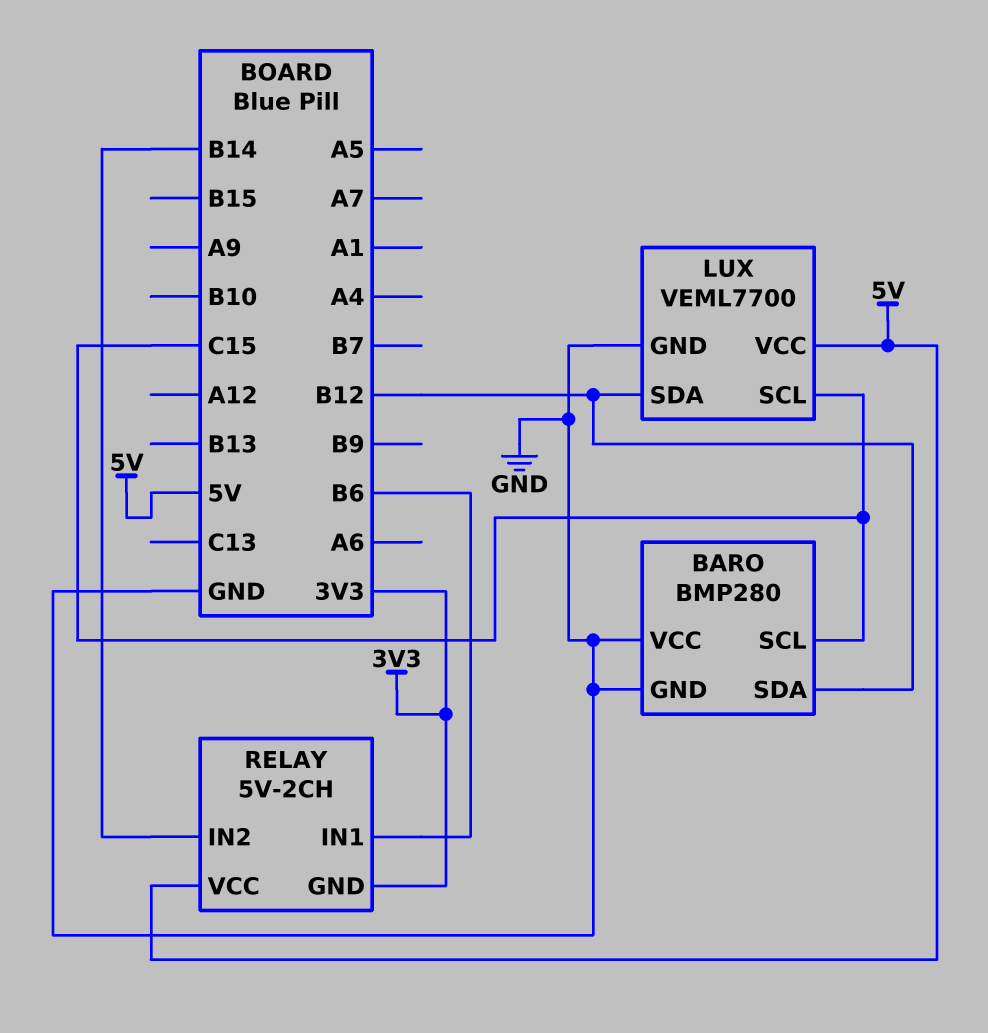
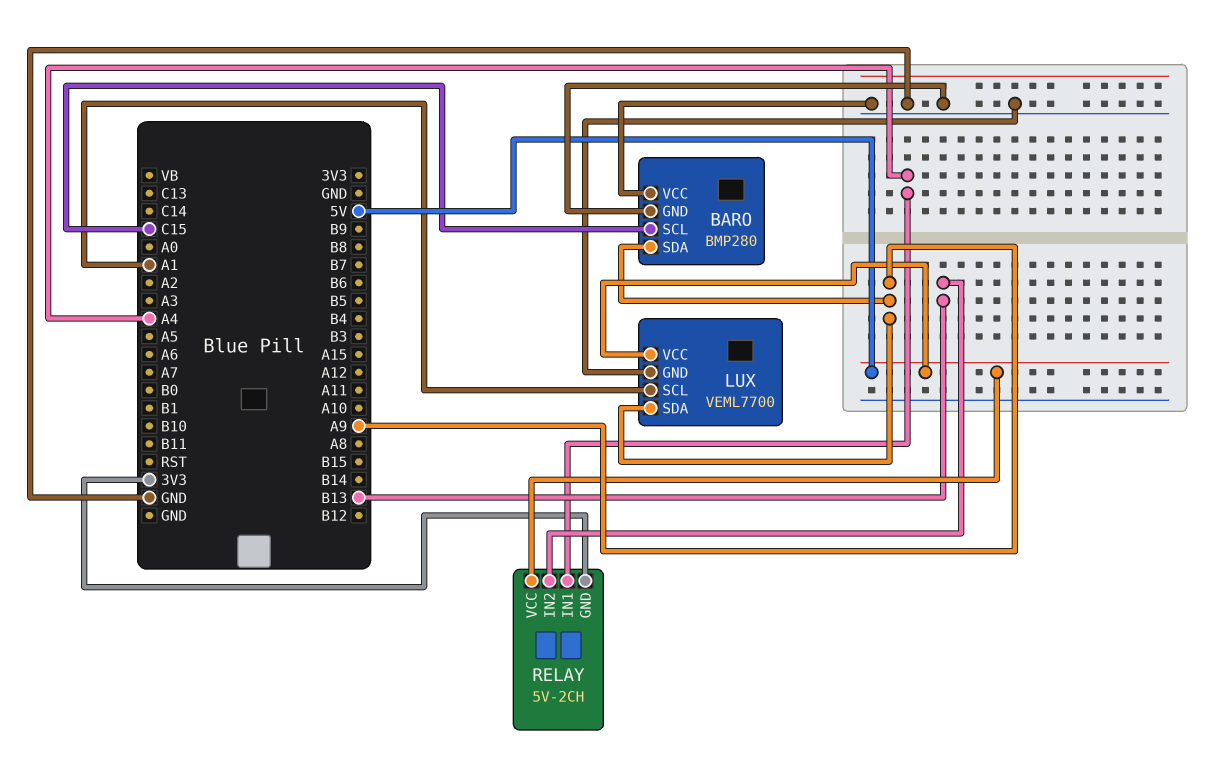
BARO pin SDA: B12 -> A9
LUX pin SCL: C15 -> A1
LUX pin SDA: B12 -> A9
RELAY pin IN1: B6 -> A4
RELAY pin IN2: B14 -> B13

